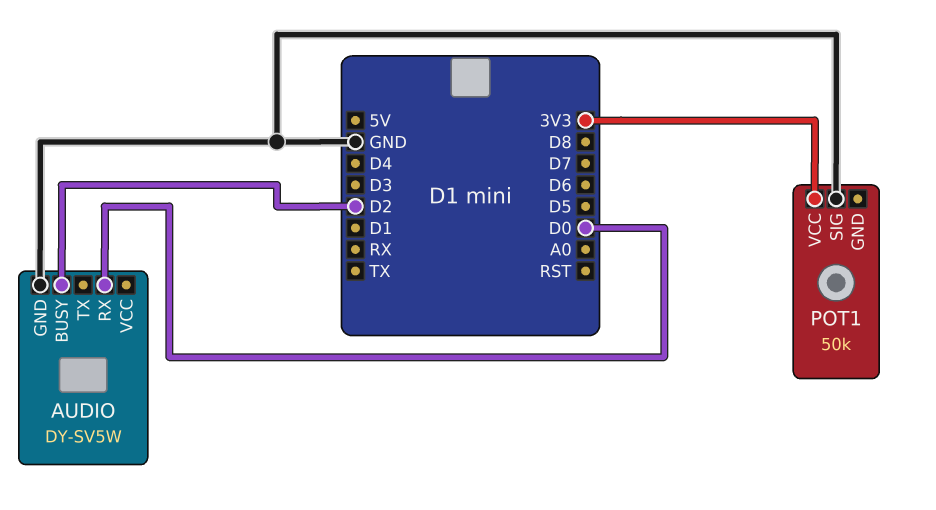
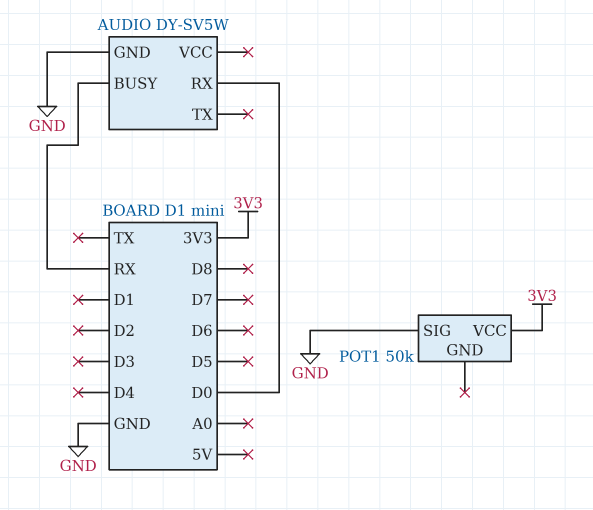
AUDIO pin BUSY: D2 -> RX

